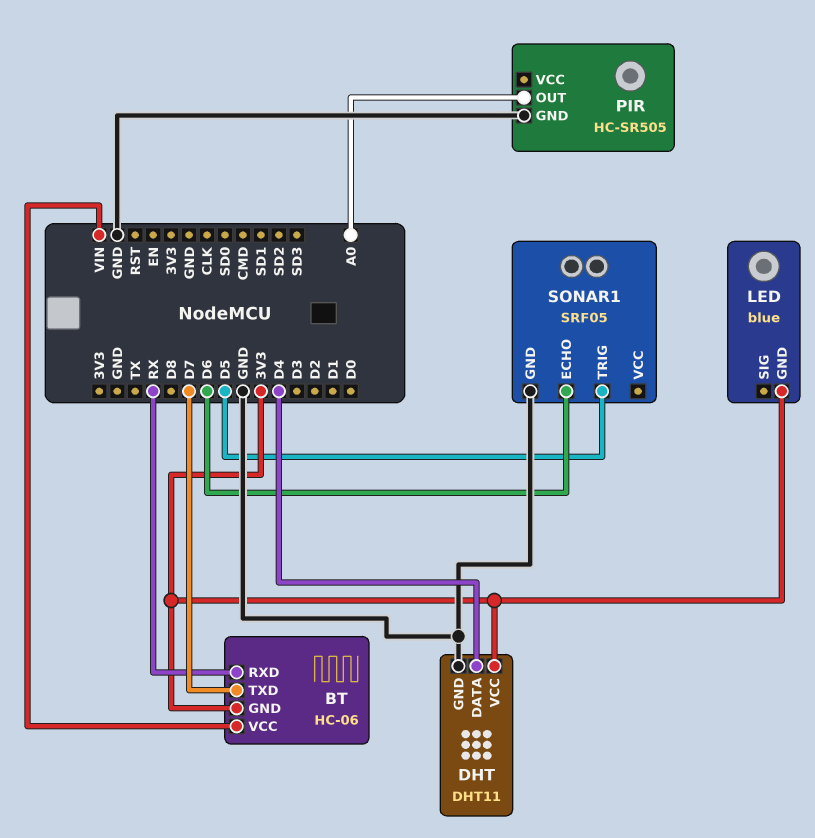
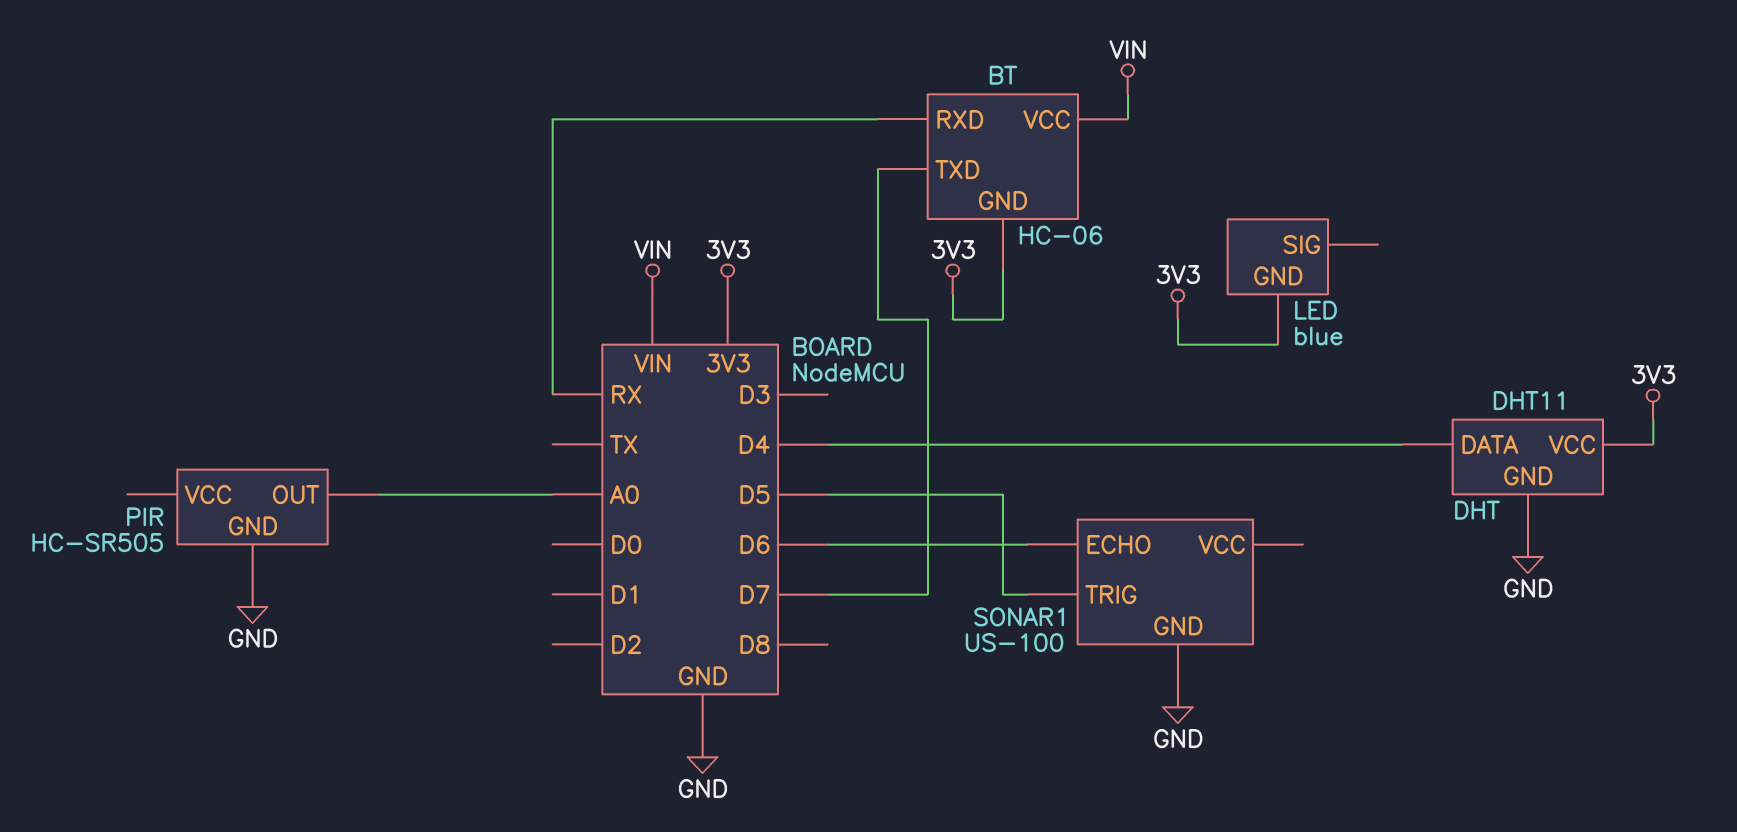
SONAR1: SRF05 -> US-100

